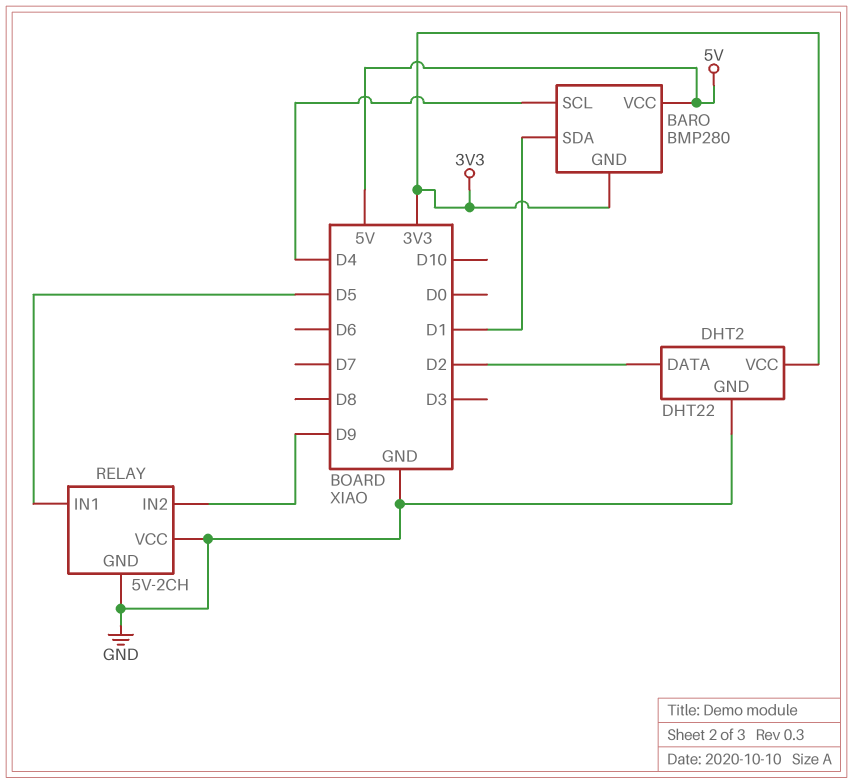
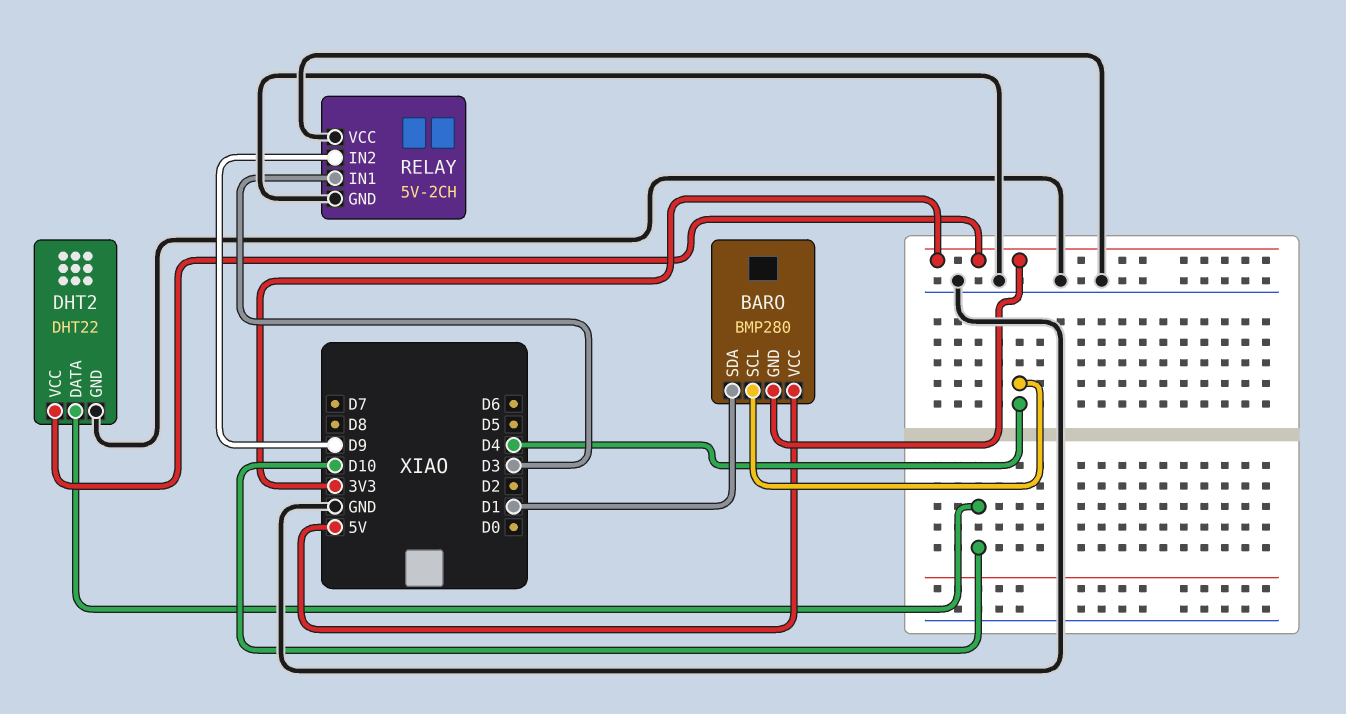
DHT2 pin DATA: D2 -> D10
RELAY pin IN1: D5 -> D3

